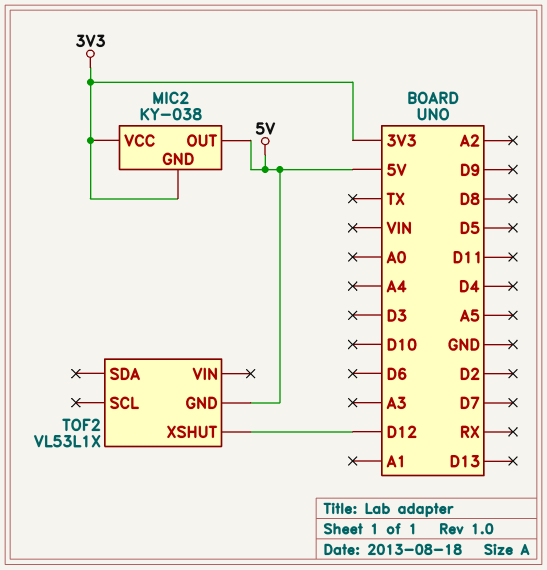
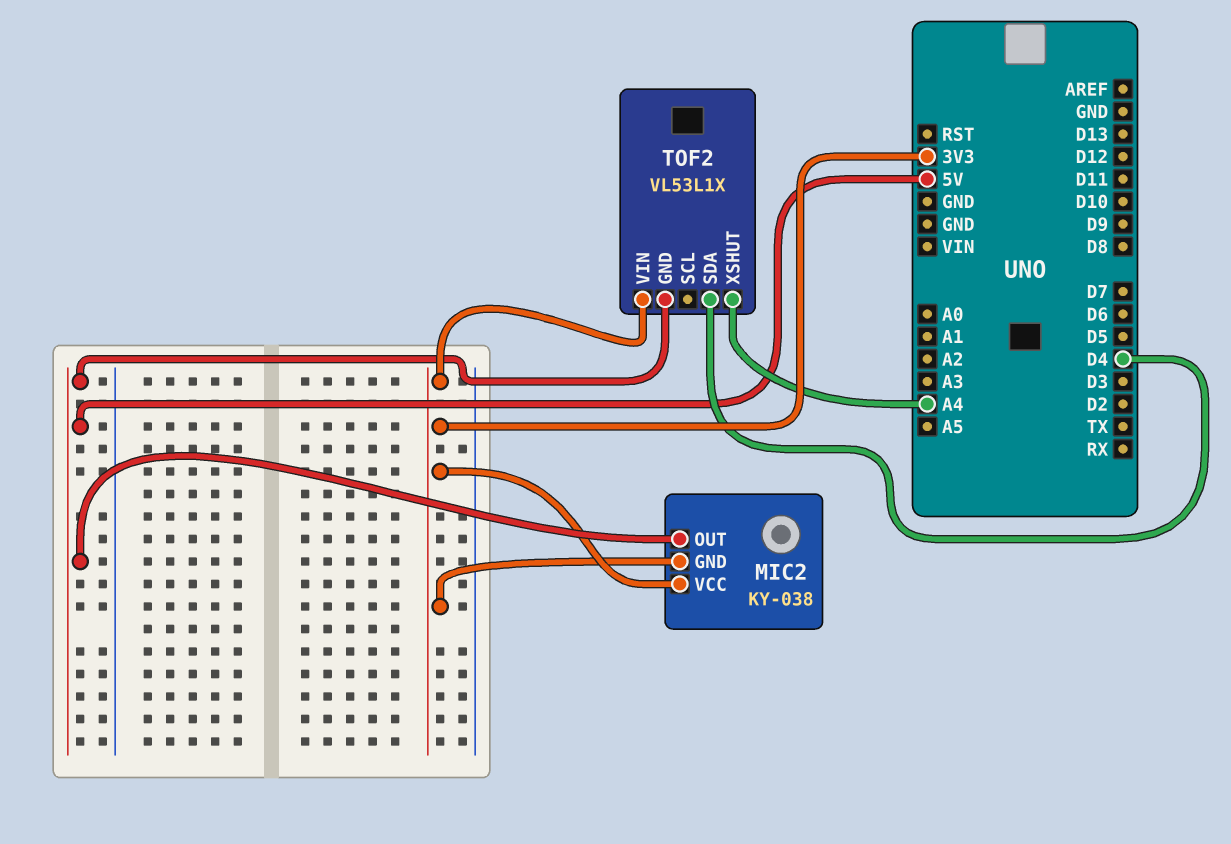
TOF2 pin SDA: none -> D4
TOF2 pin VIN: none -> 3V3
TOF2 pin XSHUT: D12 -> A4

